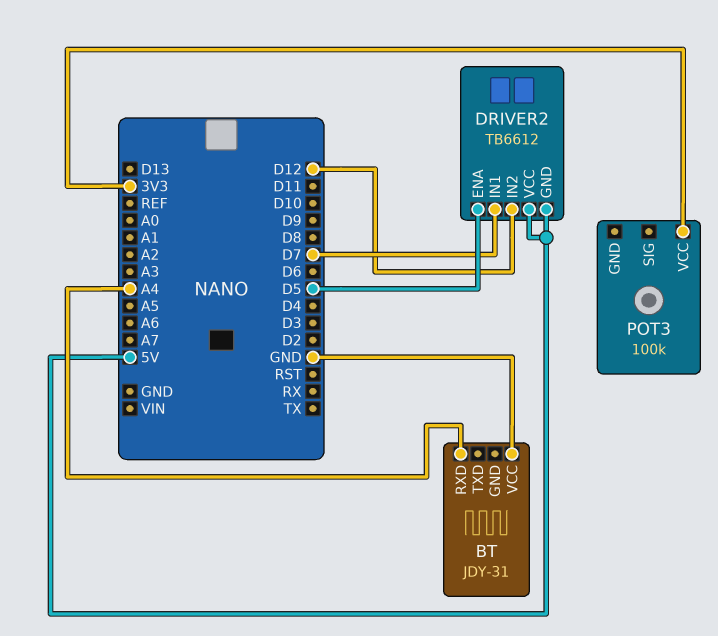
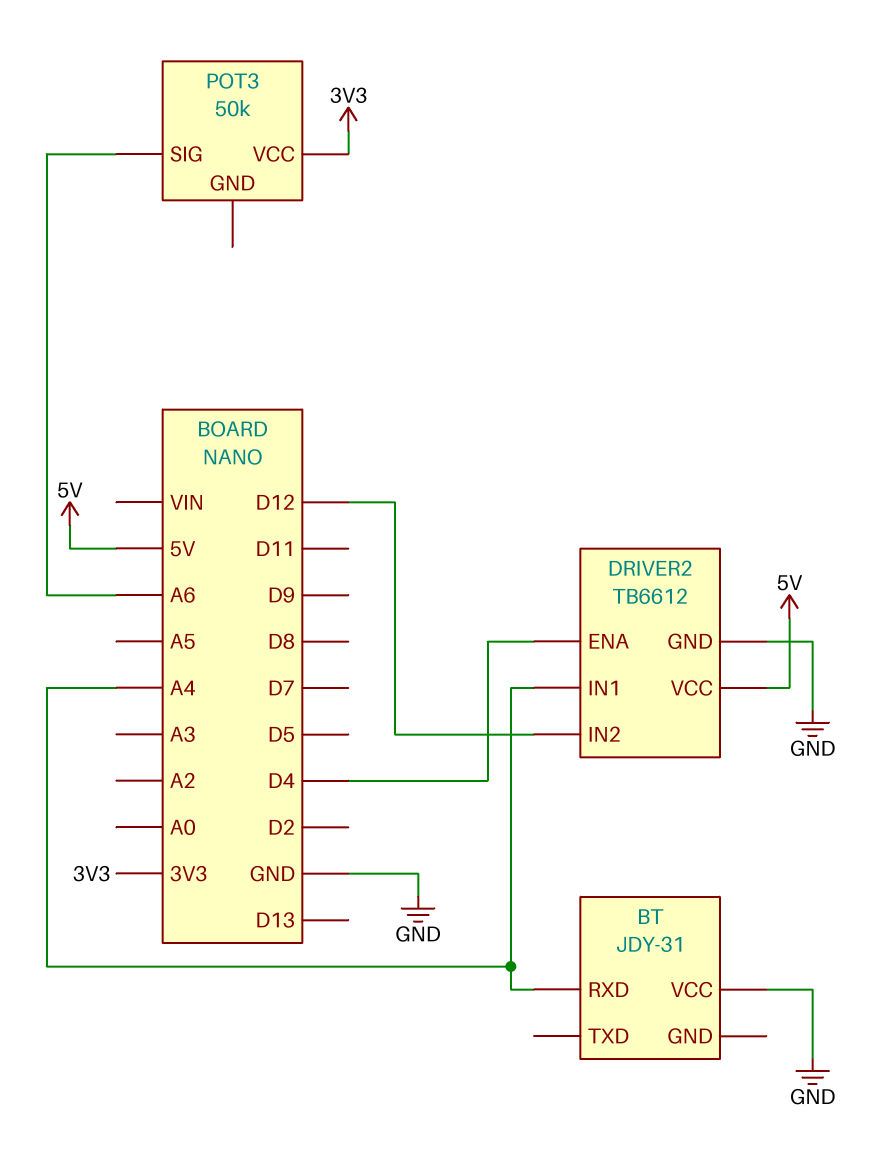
DRIVER2 pin ENA: D5 -> D4
DRIVER2 pin GND: 5V -> GND
DRIVER2 pin IN1: D7 -> A4
POT3: 100k -> 50k
POT3 pin SIG: none -> A6

